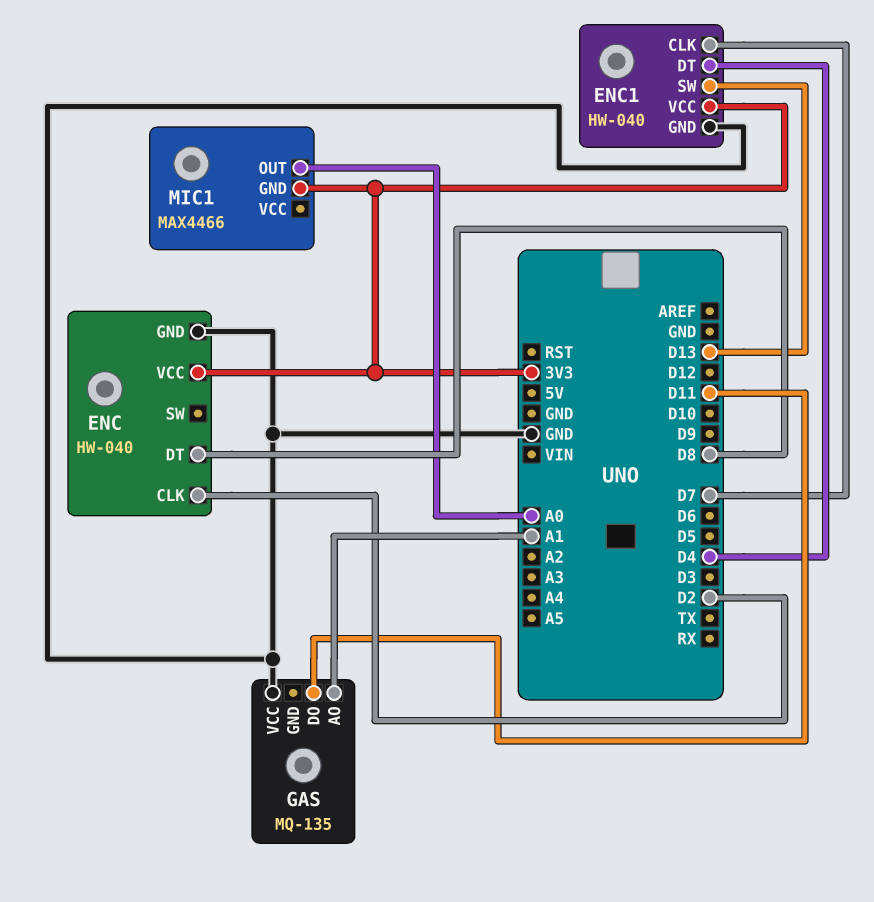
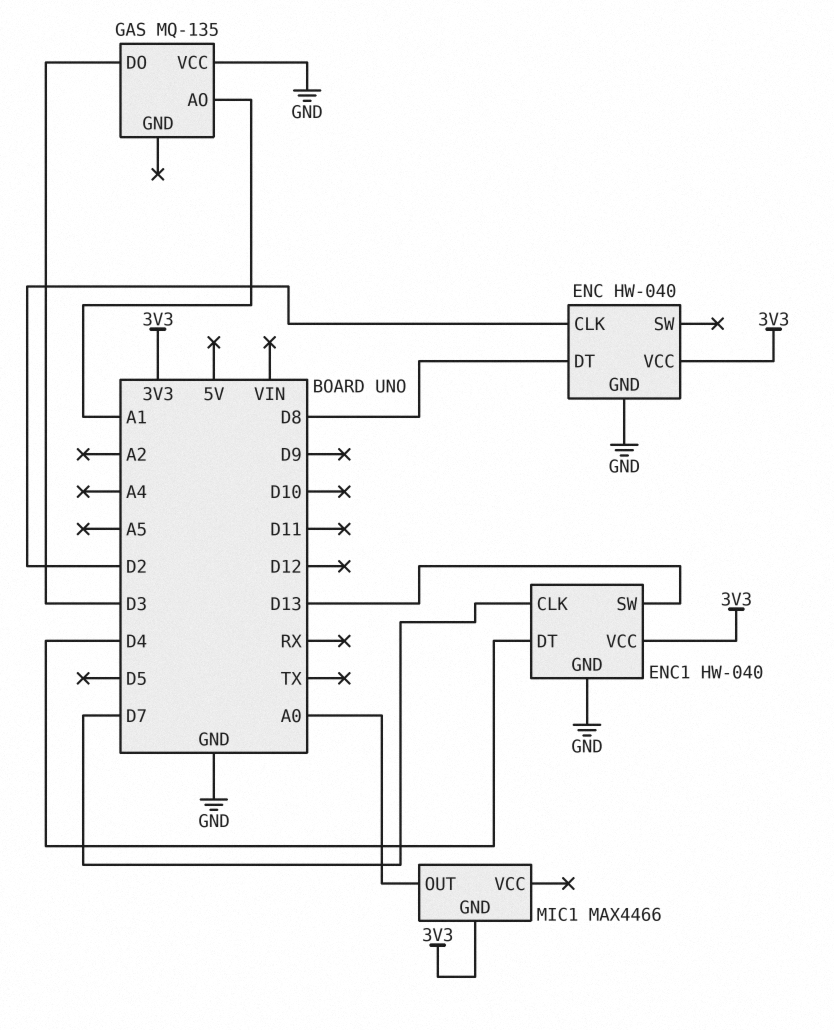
GAS pin DO: D11 -> D3

